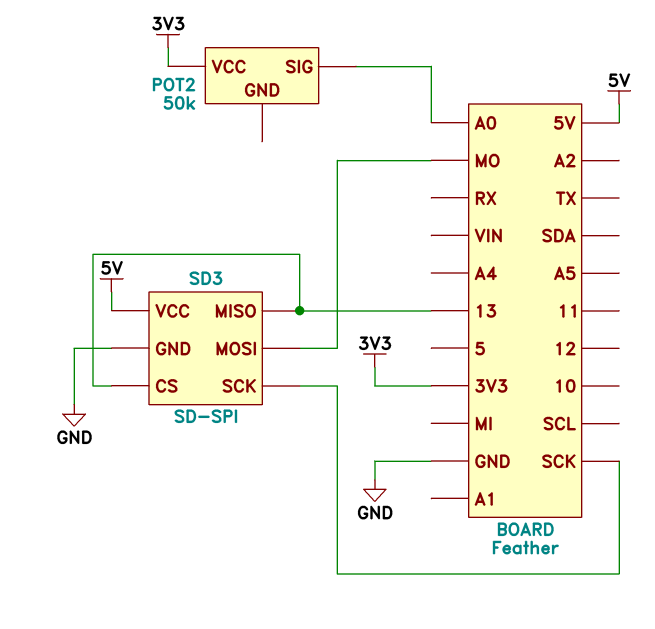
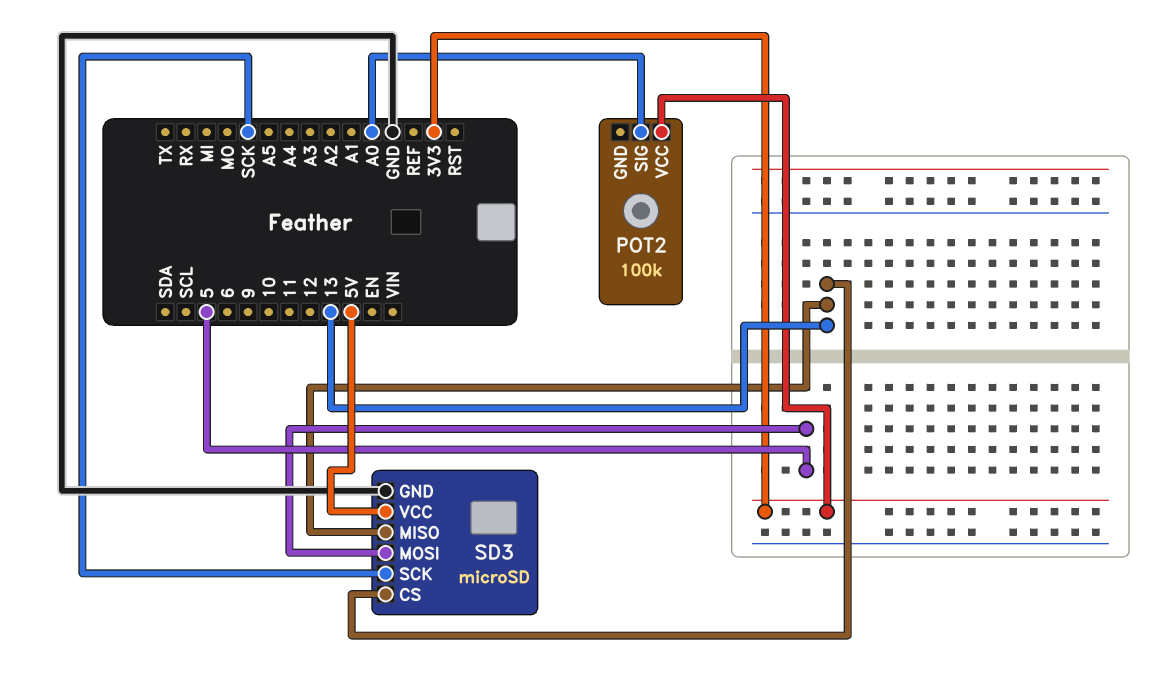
POT2: 50k -> 100k
SD3: SD-SPI -> microSD
SD3 pin MOSI: MO -> 5

